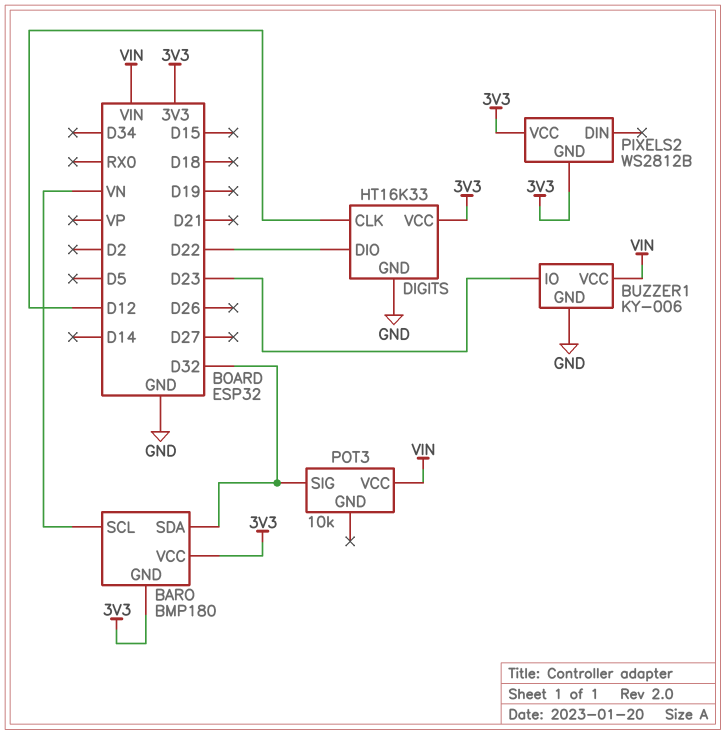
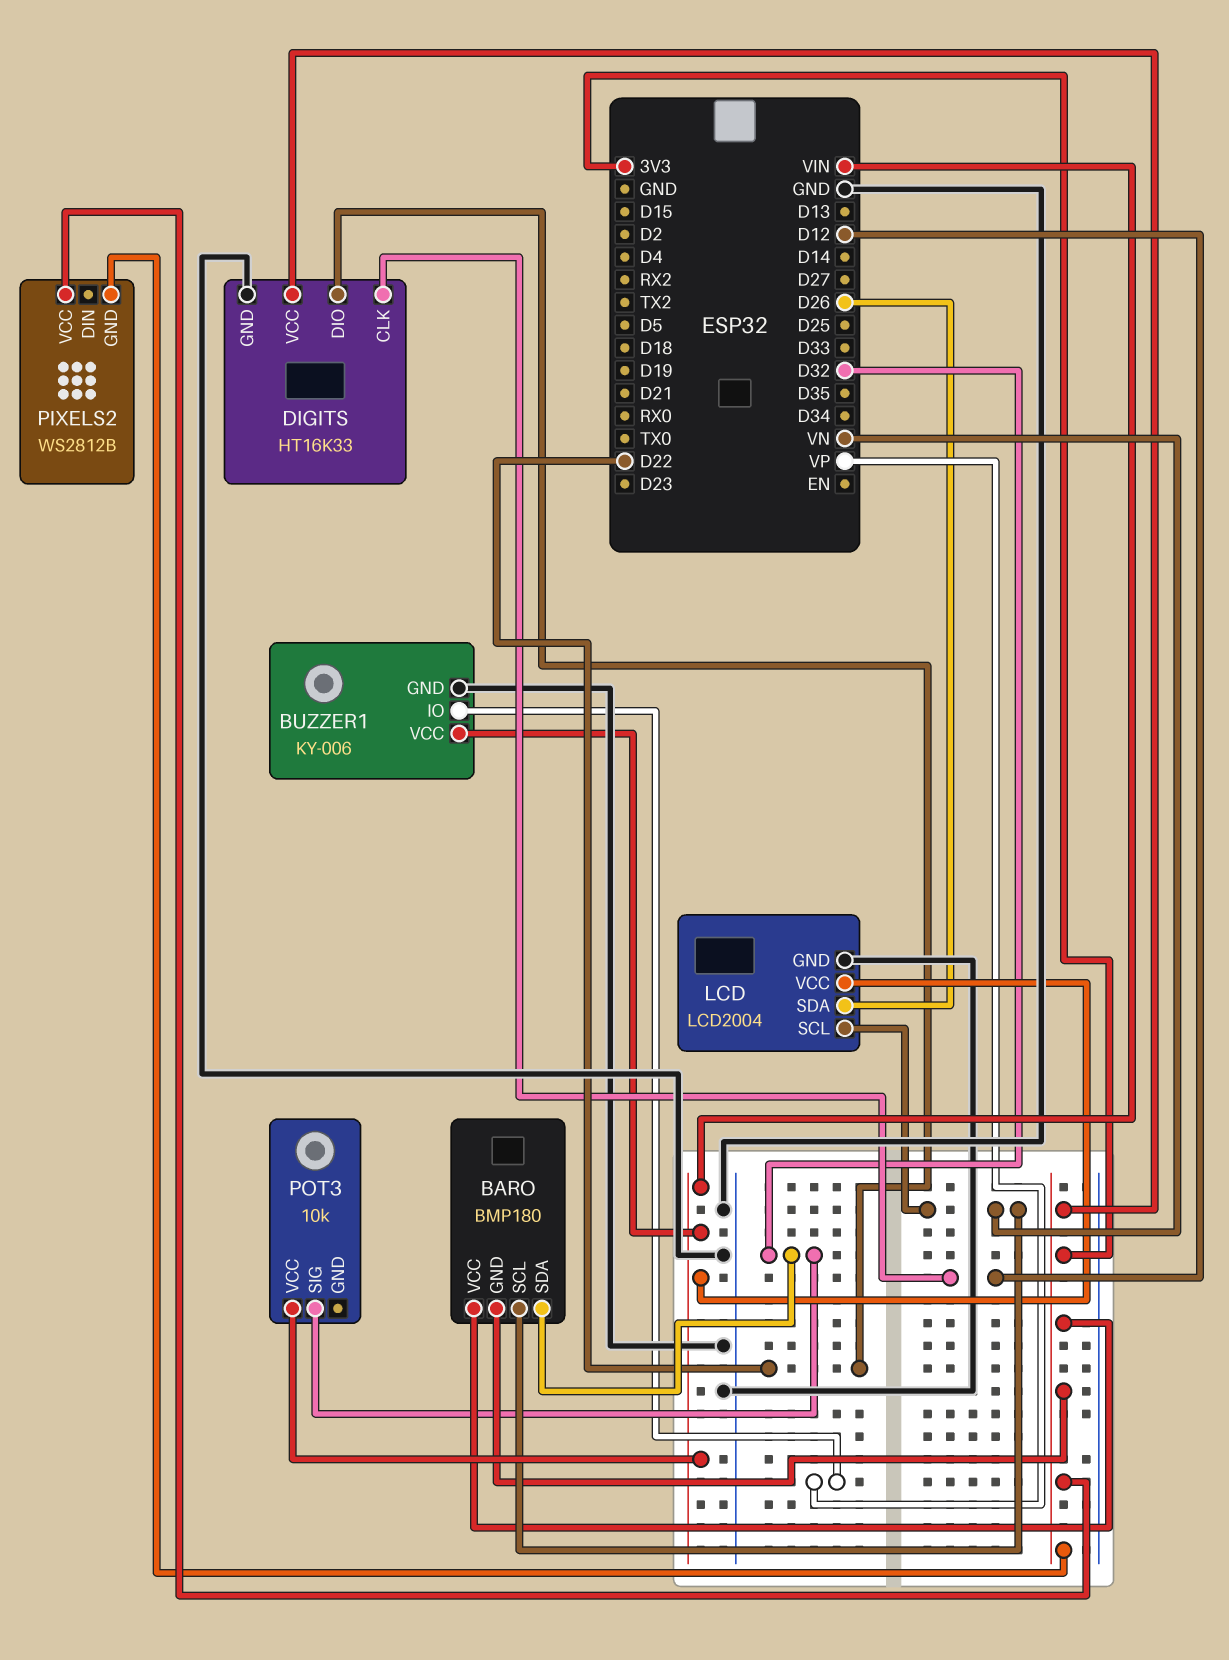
BUZZER1 pin IO: D23 -> VP
LCD: none -> LCD2004
LCD pin GND: none -> GND
LCD pin SCL: none -> VN
LCD pin SDA: none -> D26
LCD pin VCC: none -> VIN

